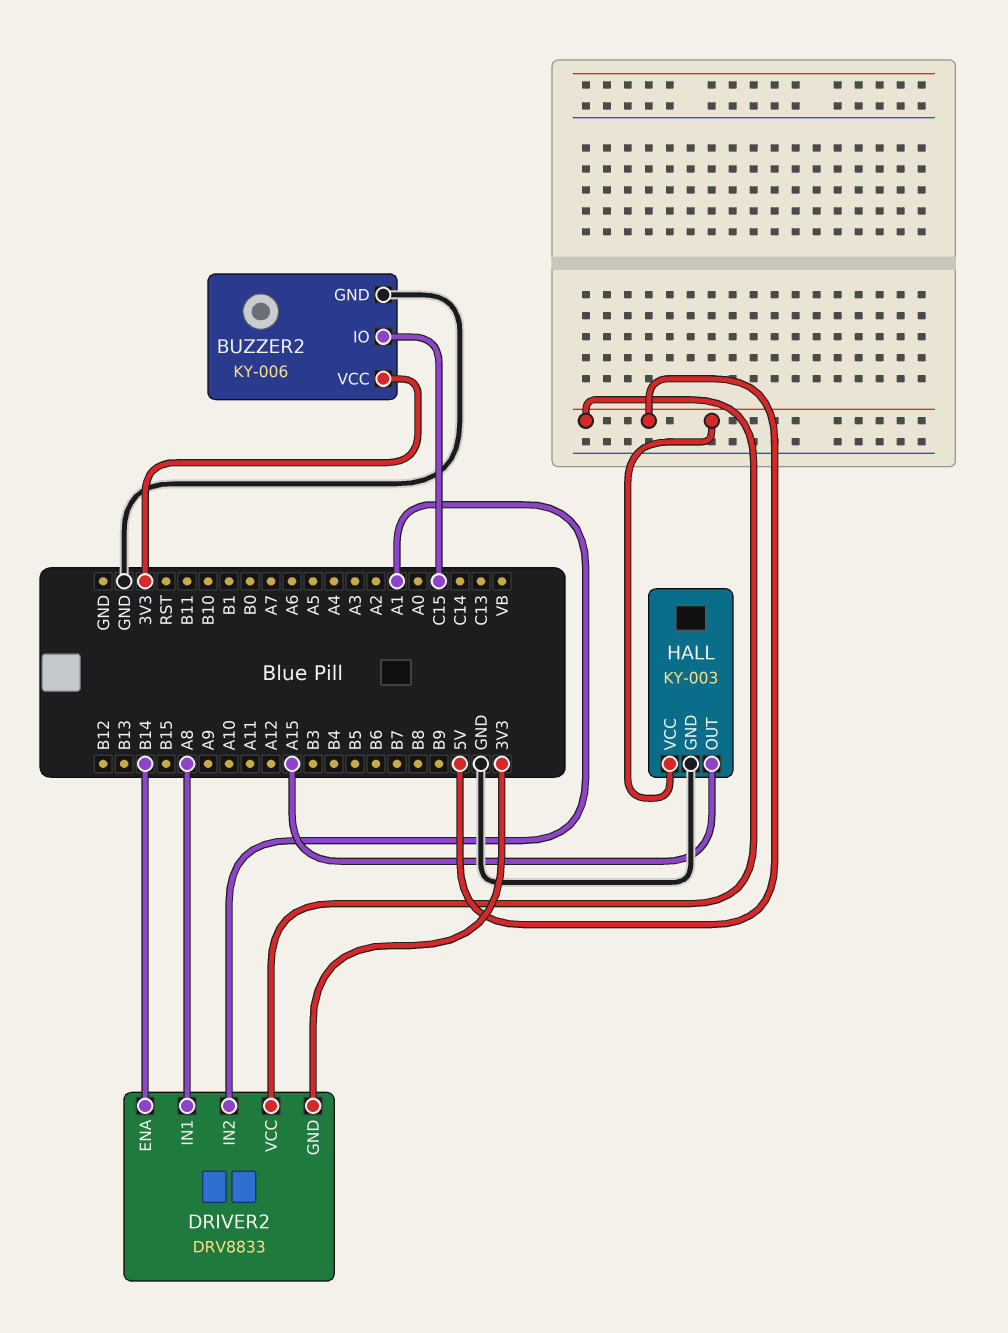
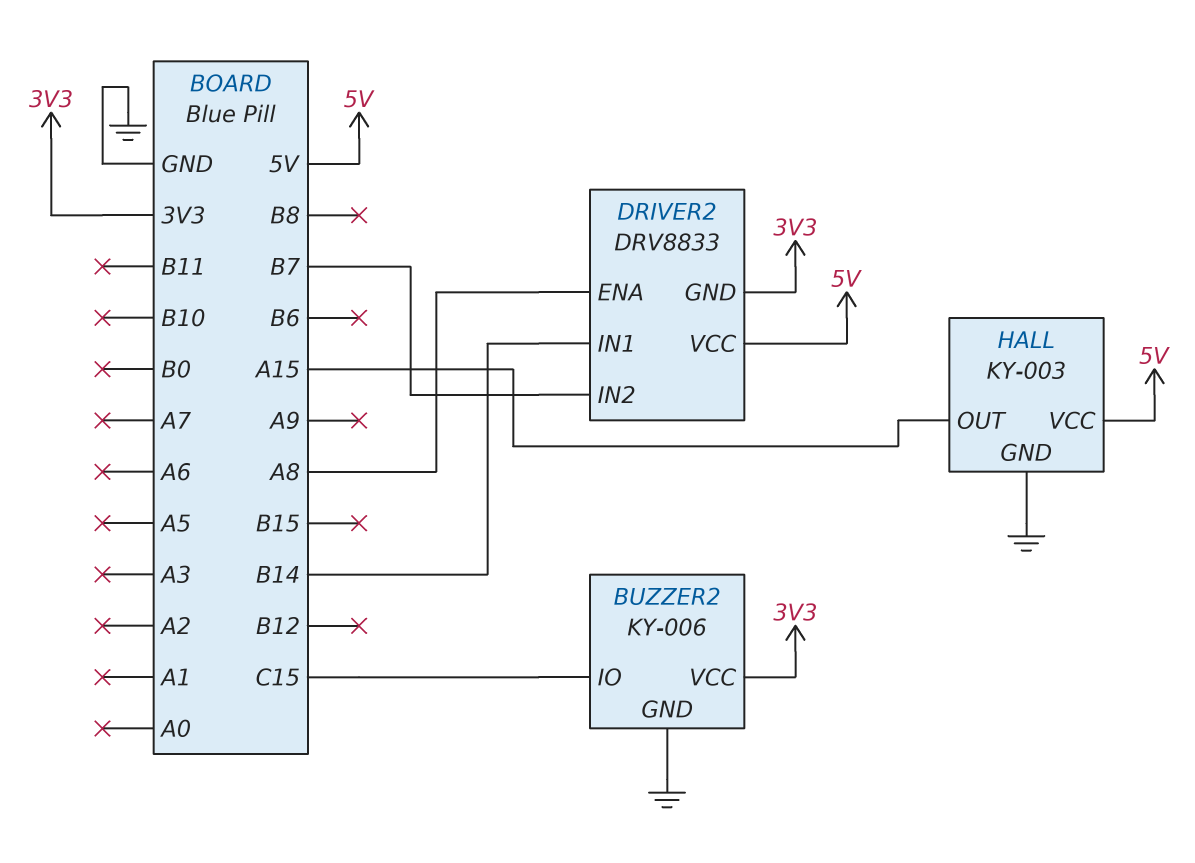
DRIVER2 pin ENA: B14 -> A8
DRIVER2 pin IN1: A8 -> B14
DRIVER2 pin IN2: A1 -> B7

